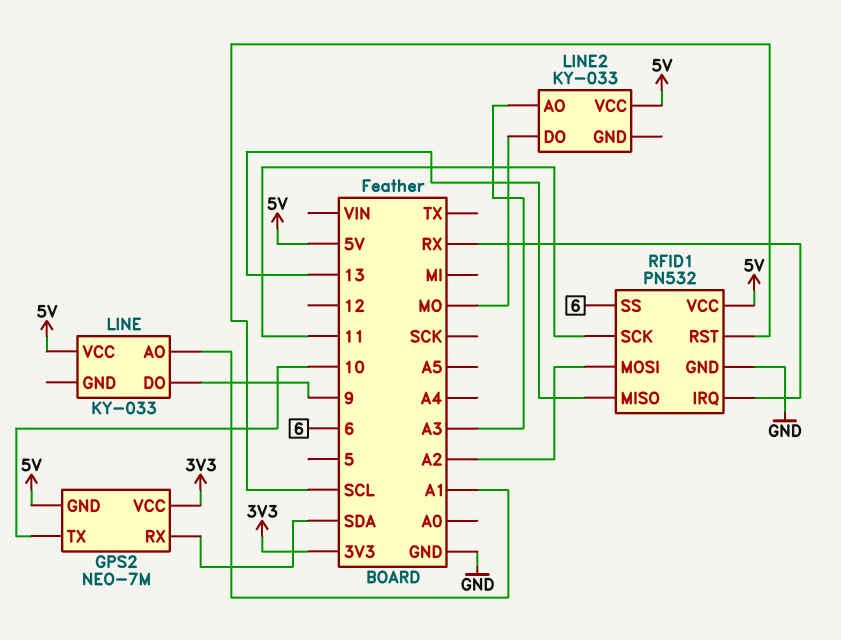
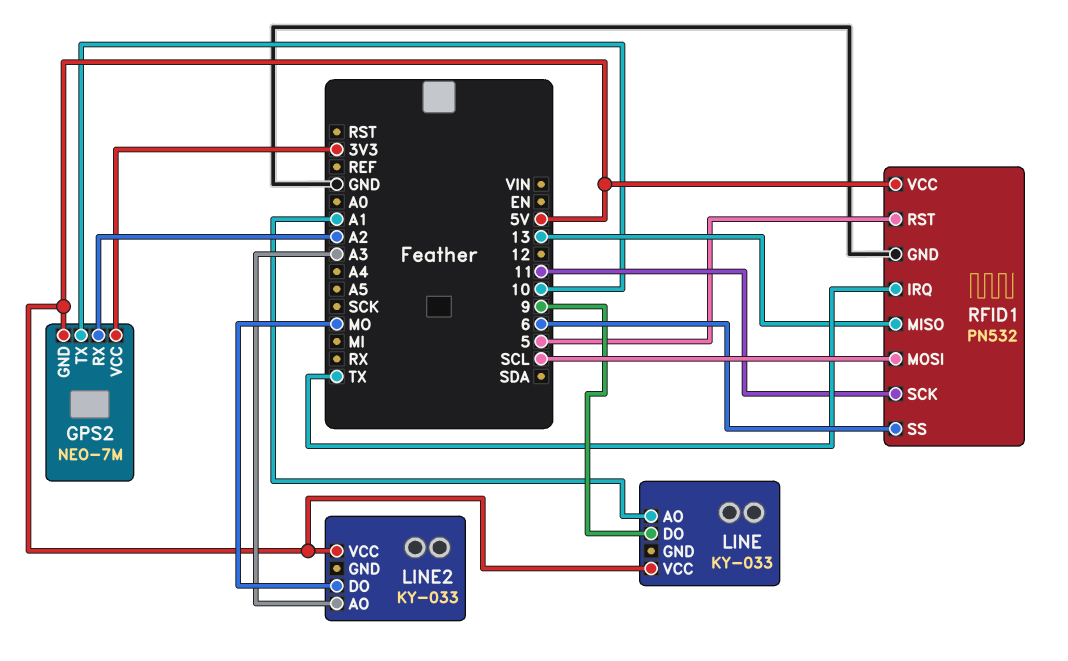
GPS2 pin RX: SDA -> A2
RFID1 pin IRQ: RX -> TX
RFID1 pin MOSI: A2 -> SCL
RFID1 pin RST: SCL -> 5

